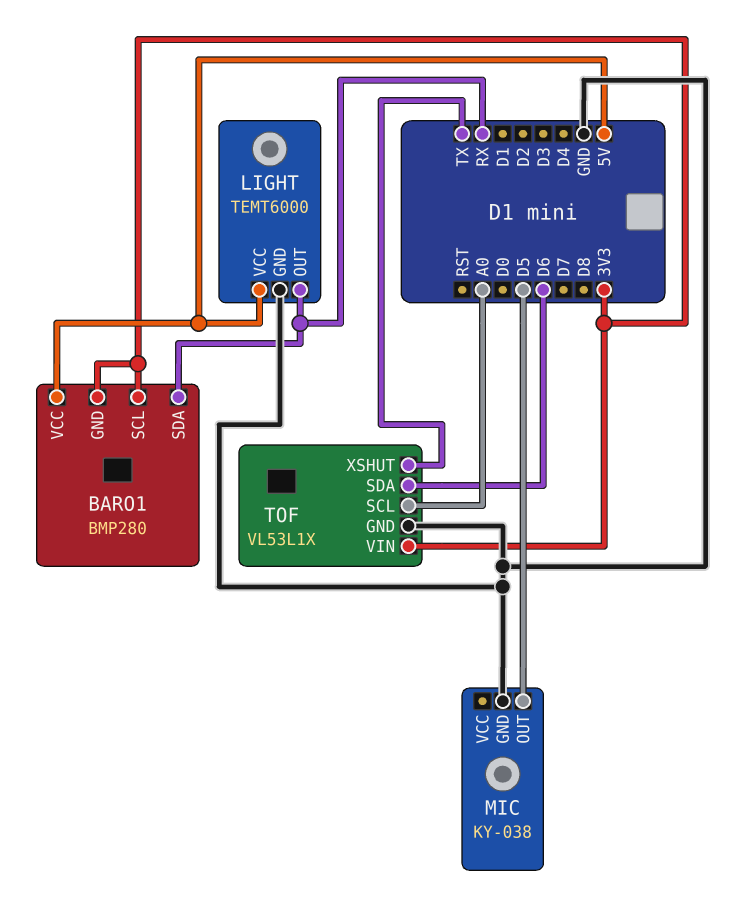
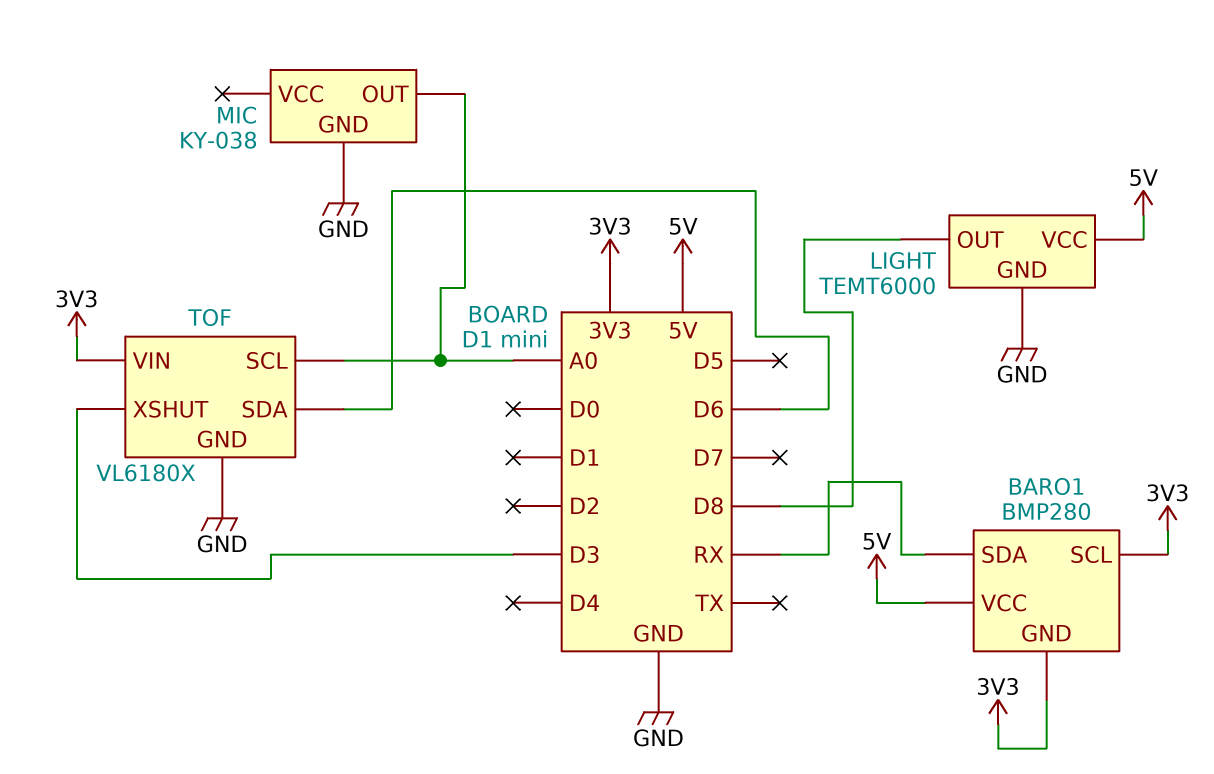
LIGHT pin OUT: RX -> D8
MIC pin OUT: D5 -> A0
TOF: VL53L1X -> VL6180X
TOF pin XSHUT: TX -> D3

